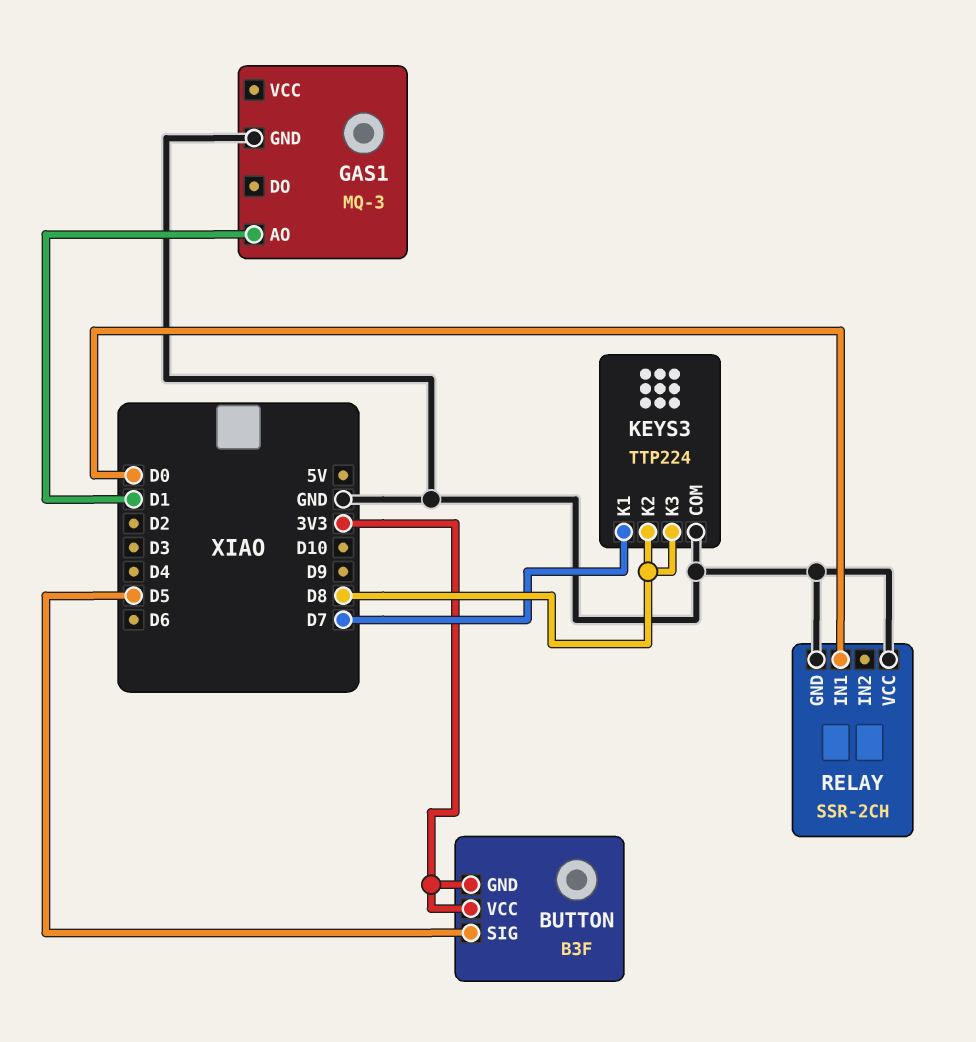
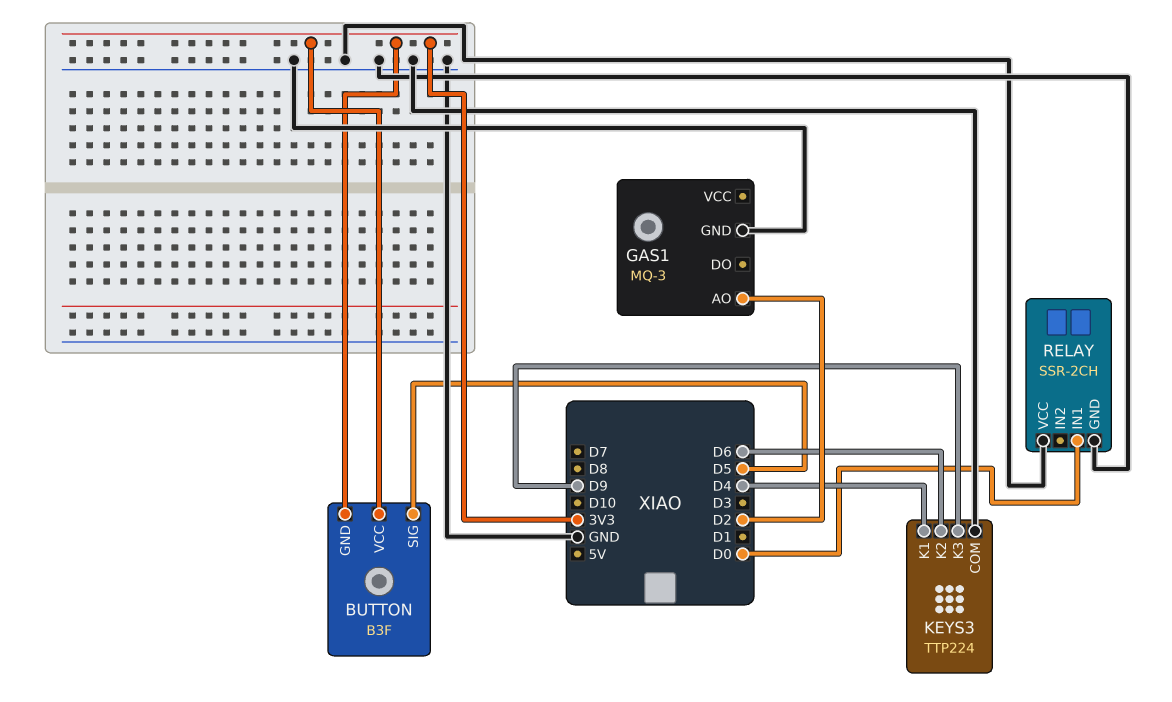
GAS1 pin AO: D1 -> D2
KEYS3 pin K1: D7 -> D4
KEYS3 pin K2: D8 -> D6
KEYS3 pin K3: D8 -> D9

